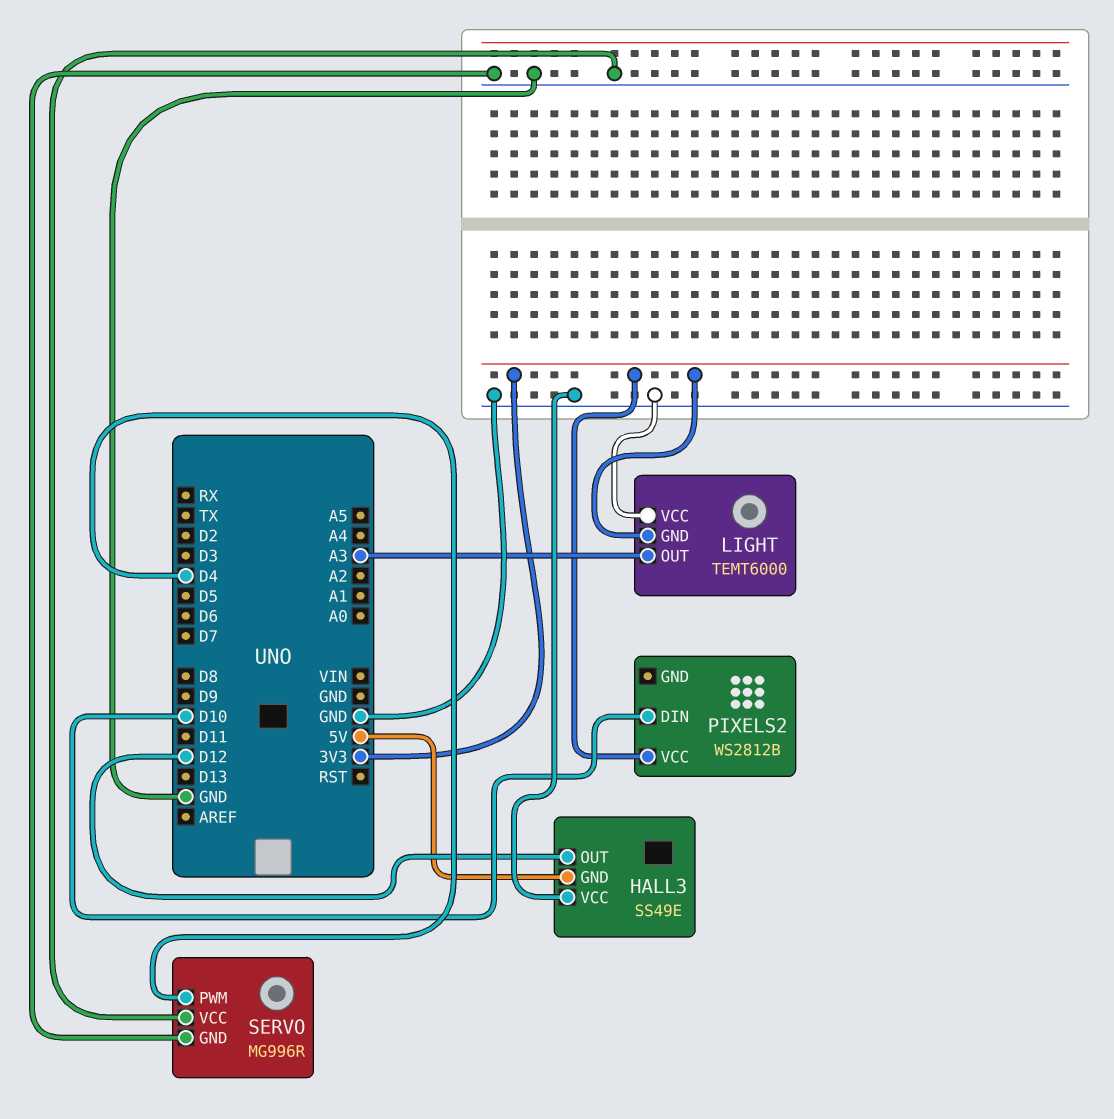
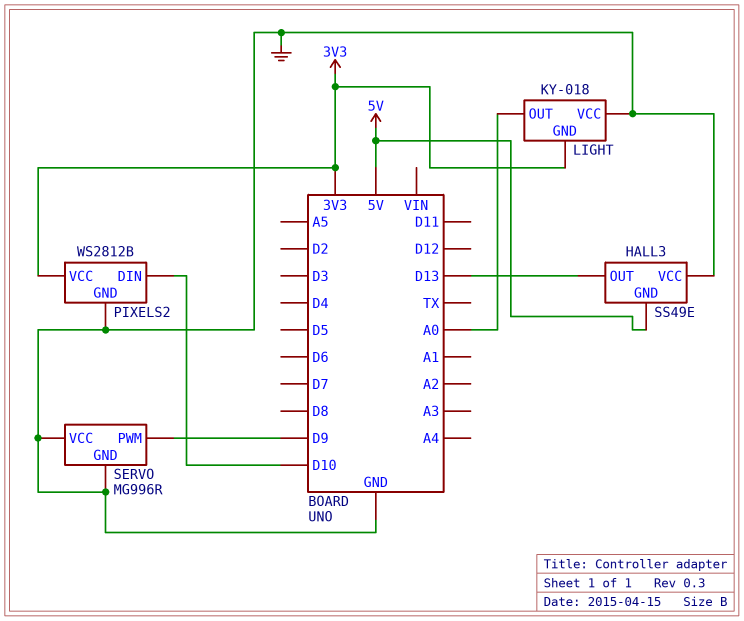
HALL3 pin OUT: D12 -> D13
LIGHT: TEMT6000 -> KY-018
LIGHT pin OUT: A3 -> A0
PIXELS2 pin GND: none -> GND
SERVO pin PWM: D4 -> D9

